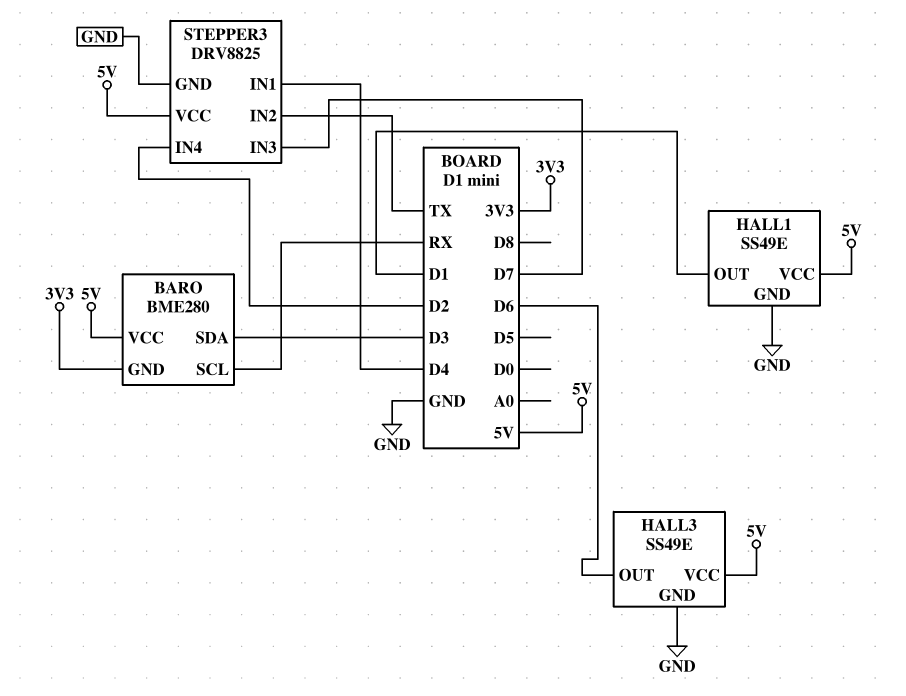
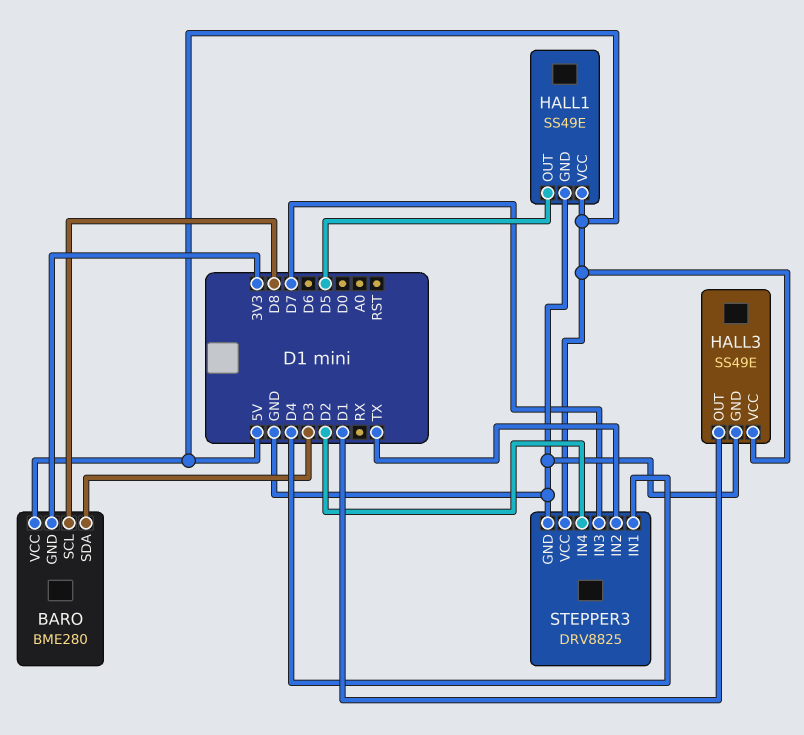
BARO pin SCL: RX -> D8
HALL1 pin OUT: D1 -> D5
HALL3 pin OUT: D6 -> D1

